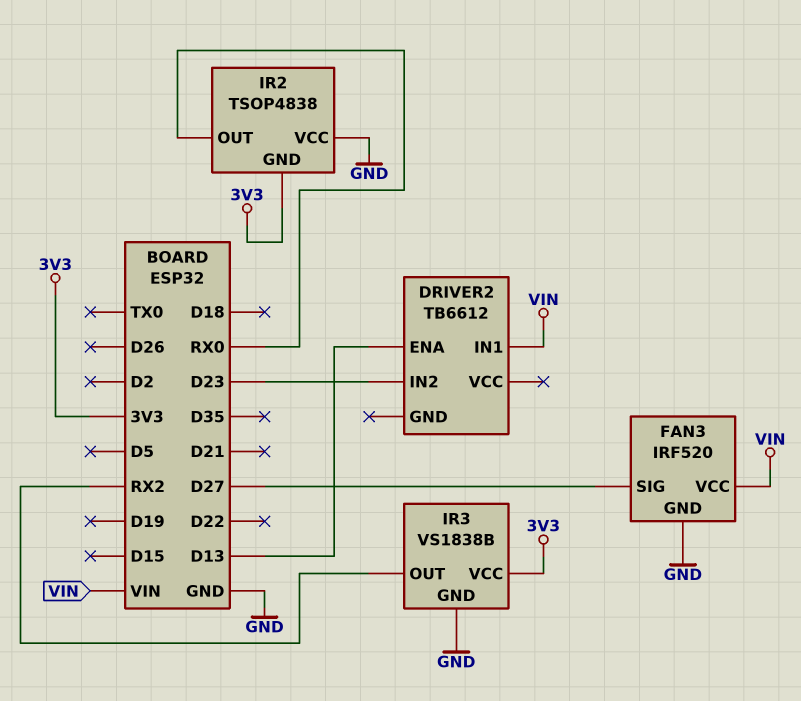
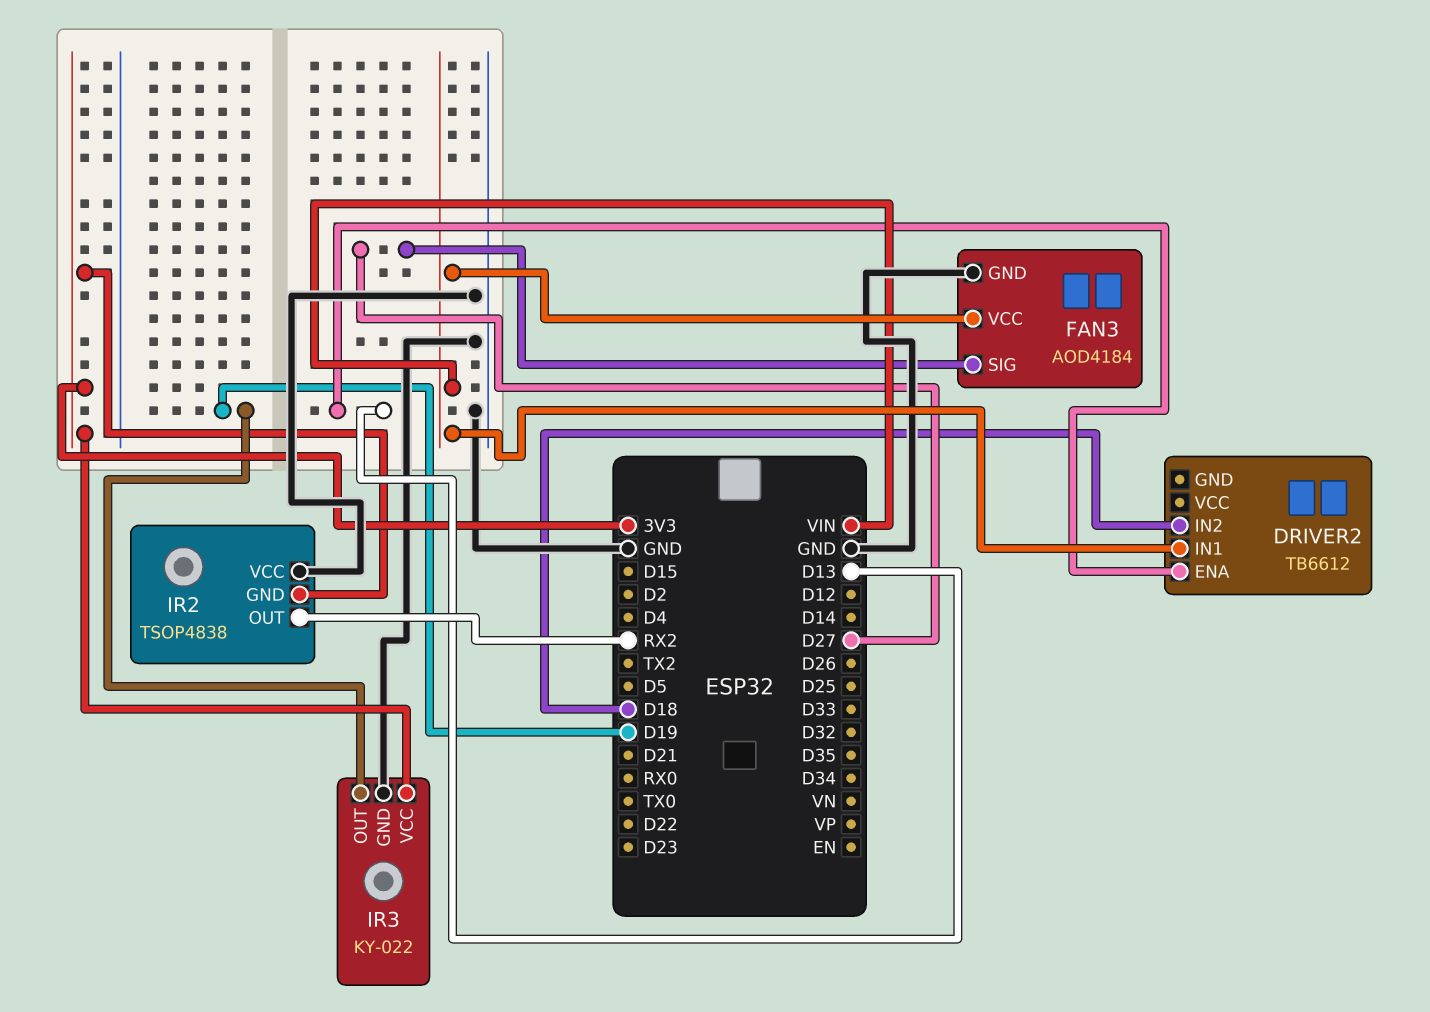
DRIVER2 pin IN2: D23 -> D18
FAN3: IRF520 -> AOD4184
IR2 pin OUT: RX0 -> RX2
IR3: VS1838B -> KY-022
IR3 pin OUT: RX2 -> D19

